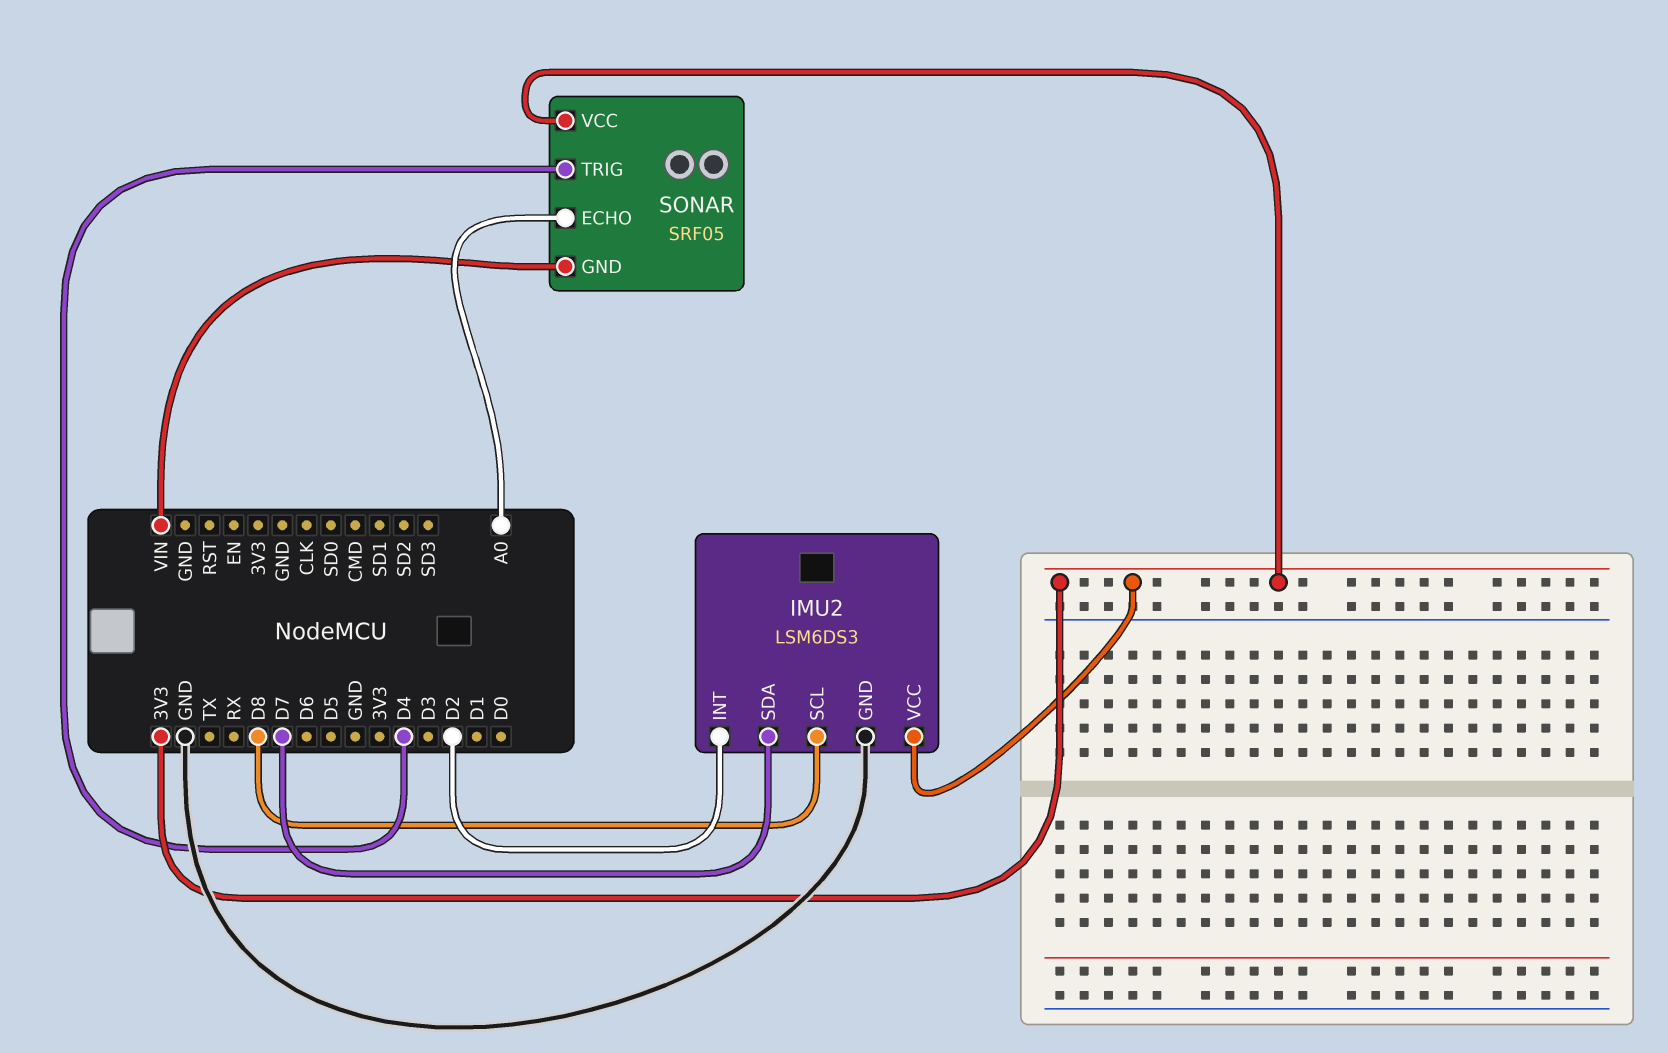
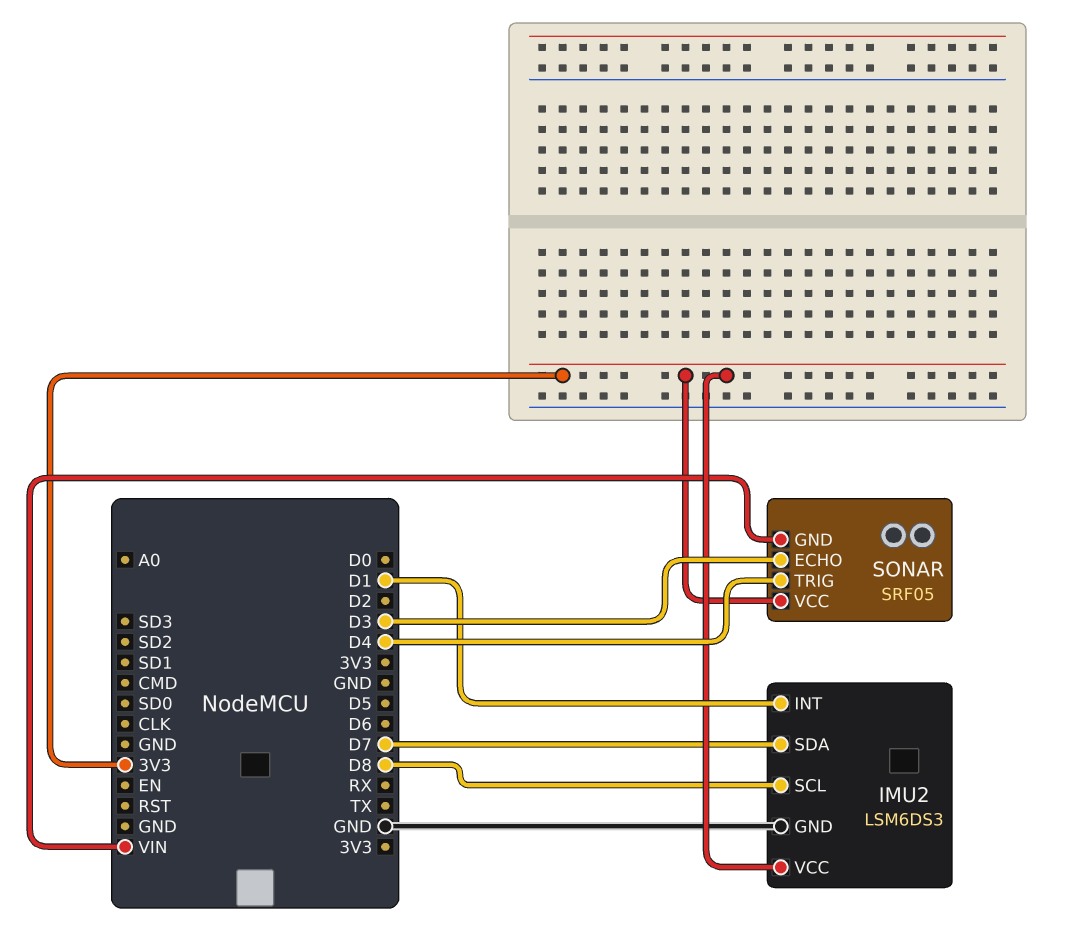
IMU2 pin INT: D2 -> D1
SONAR pin ECHO: A0 -> D3

